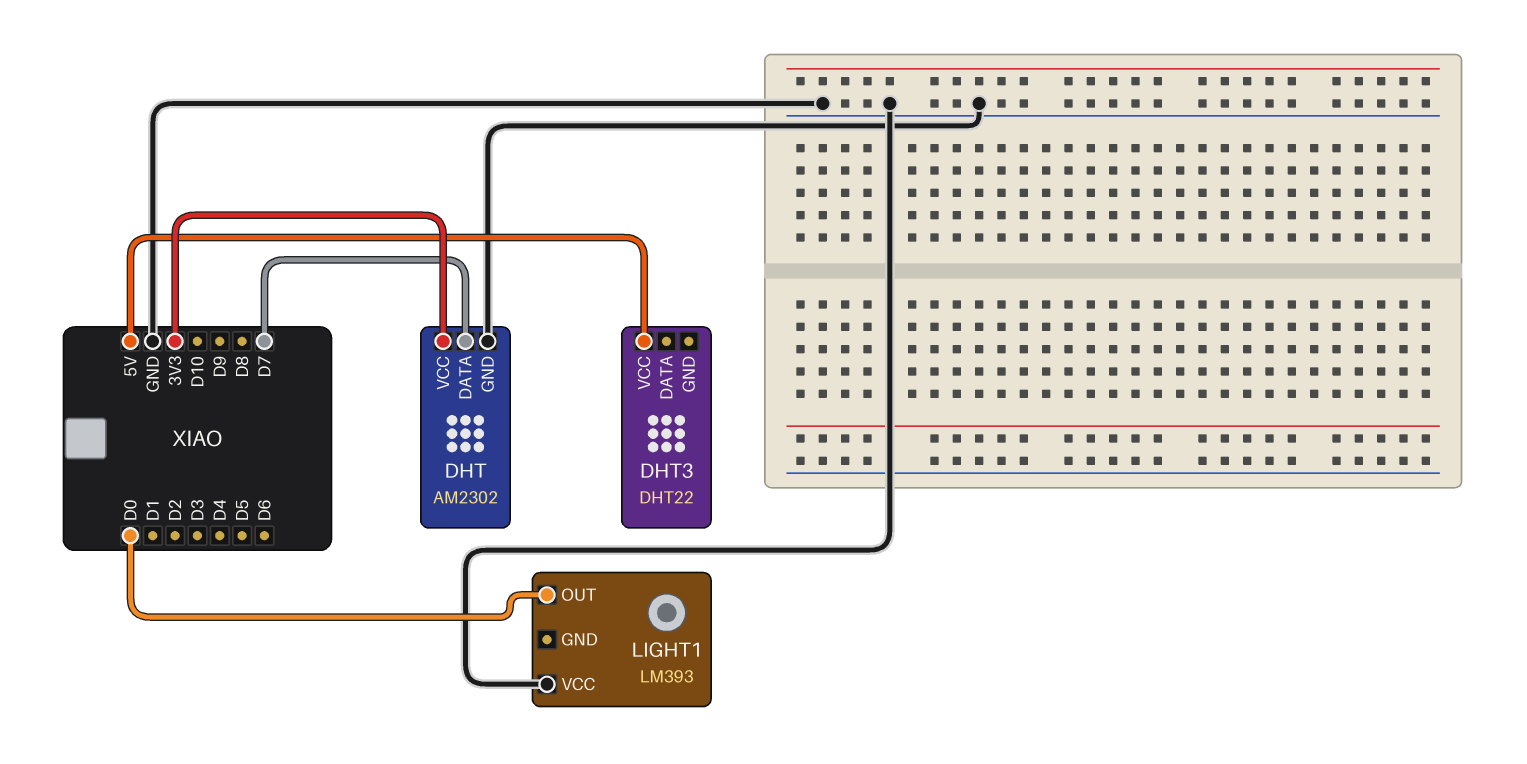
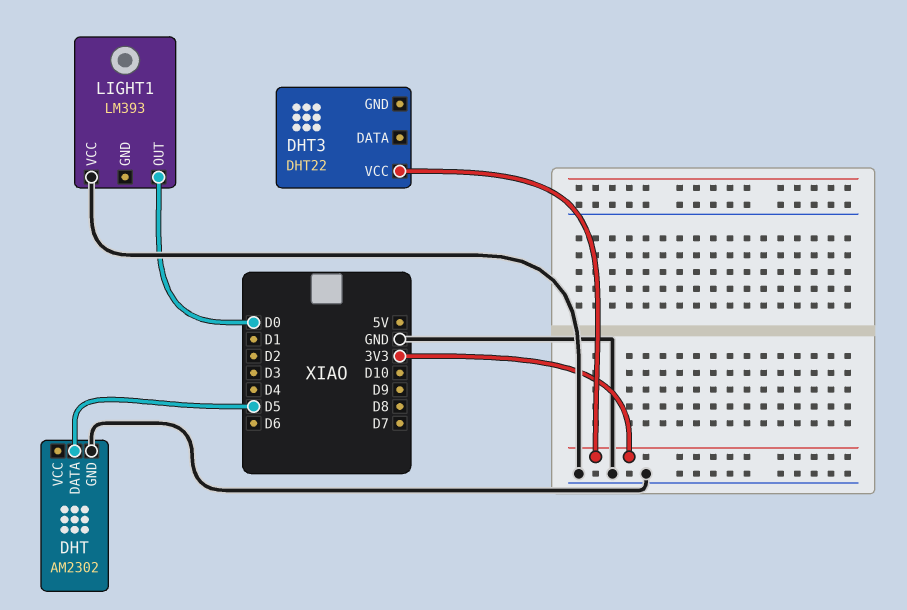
DHT pin DATA: D7 -> D5
DHT pin VCC: 3V3 -> none
DHT3 pin VCC: 5V -> 3V3

